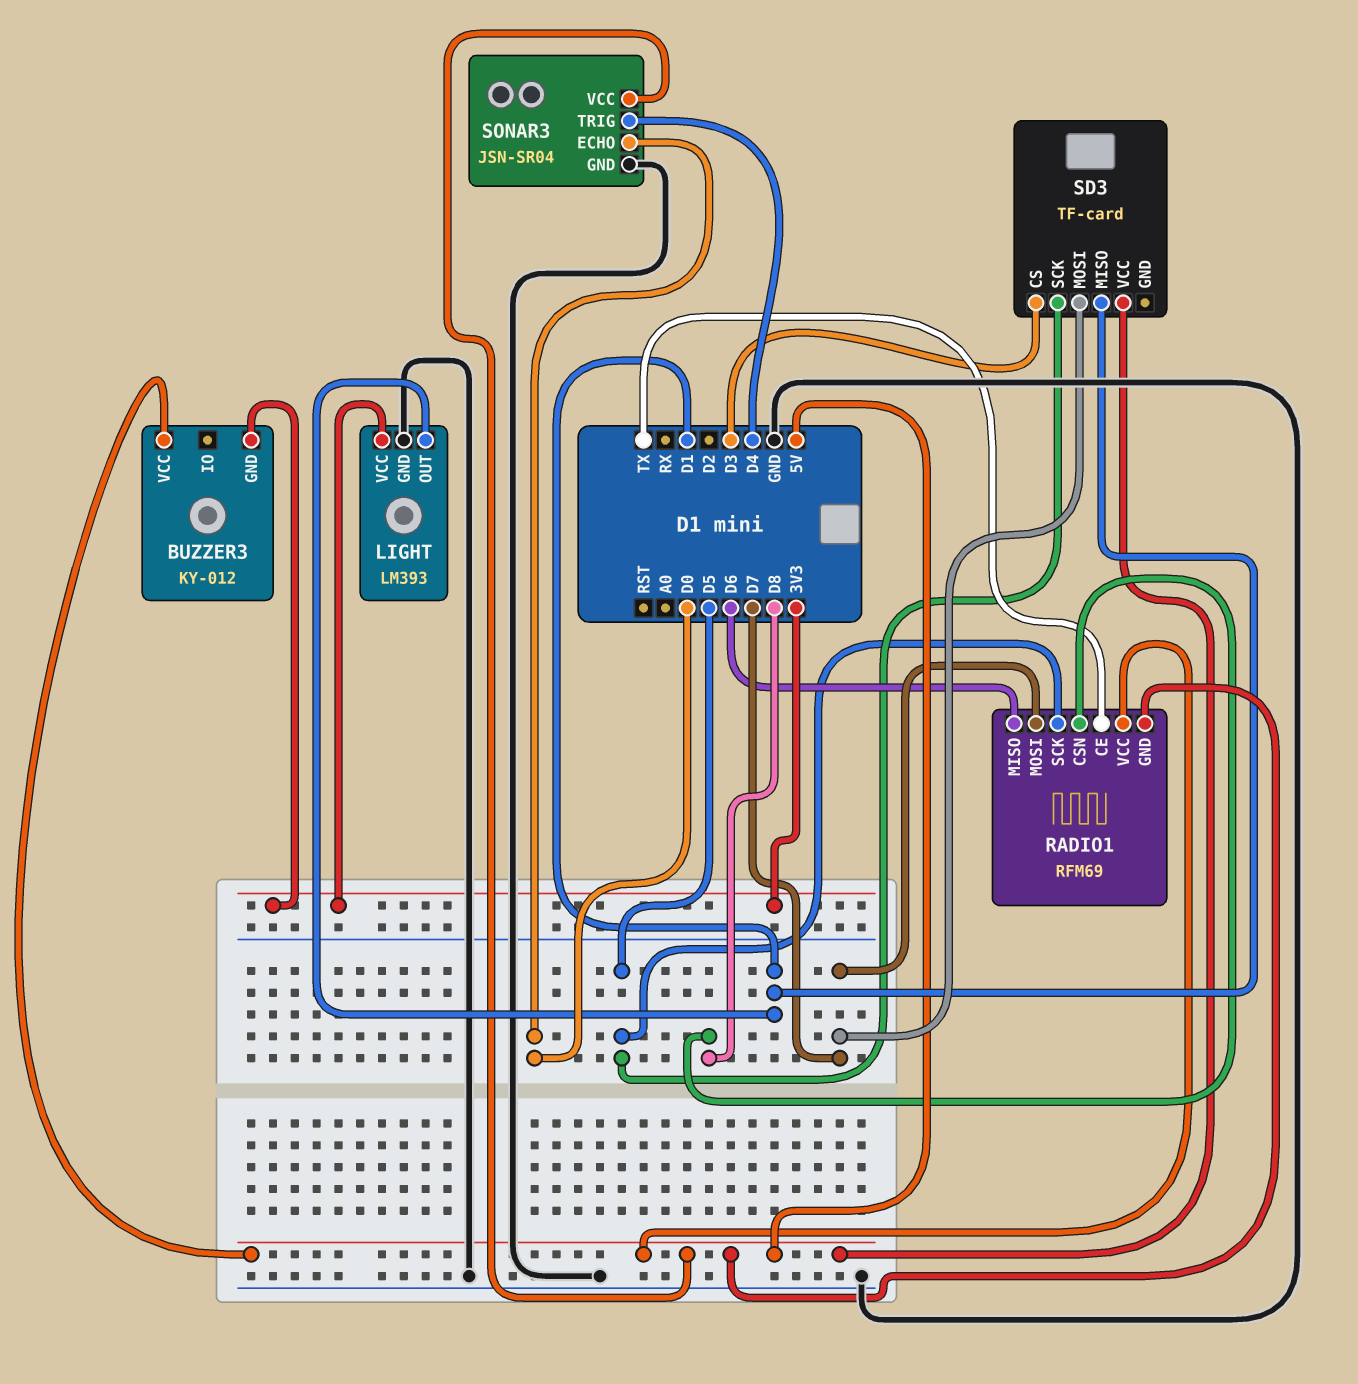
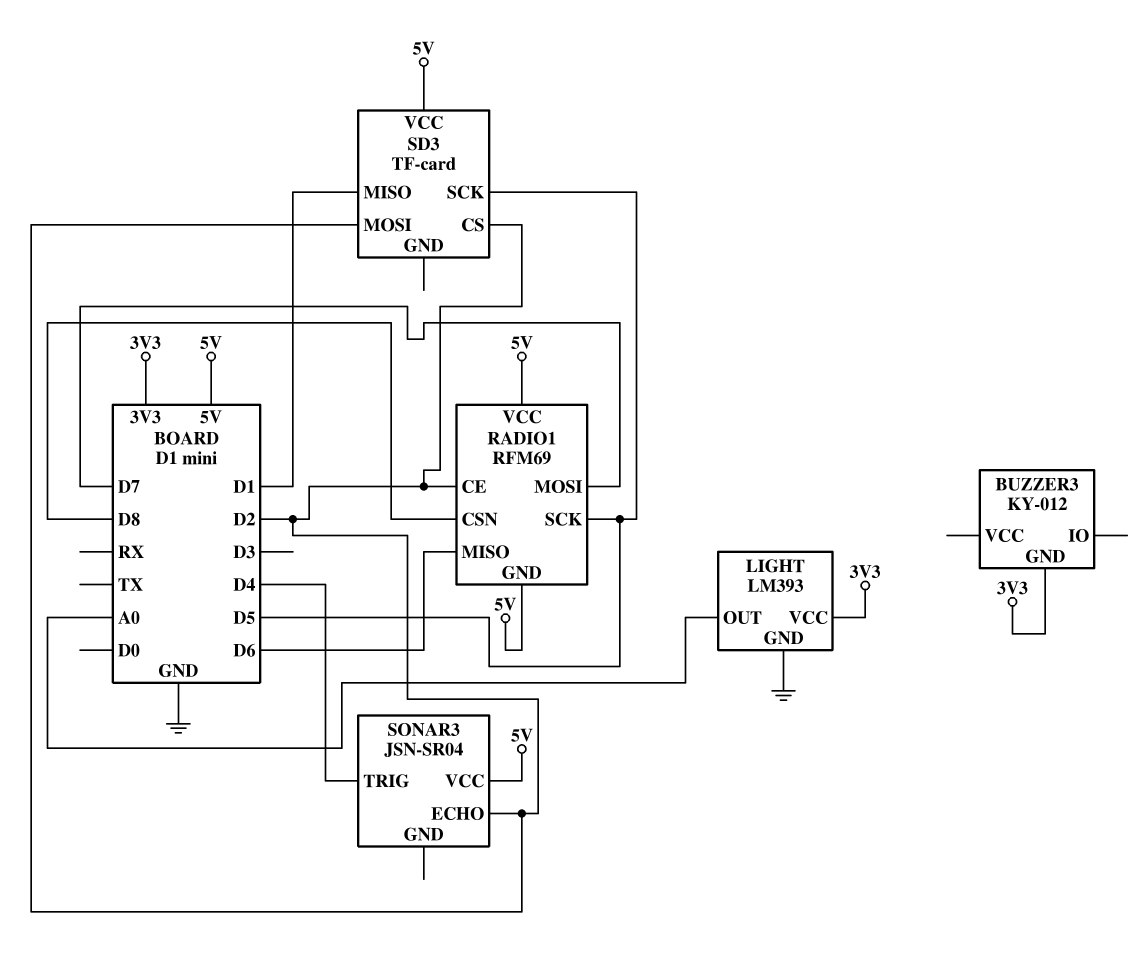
BUZZER3 pin VCC: 5V -> none
LIGHT pin OUT: D1 -> A0
RADIO1 pin CE: TX -> D2
SD3 pin CS: D3 -> D2
SD3 pin MOSI: D7 -> D2
SONAR3 pin ECHO: D0 -> D2
SONAR3 pin GND: GND -> none

